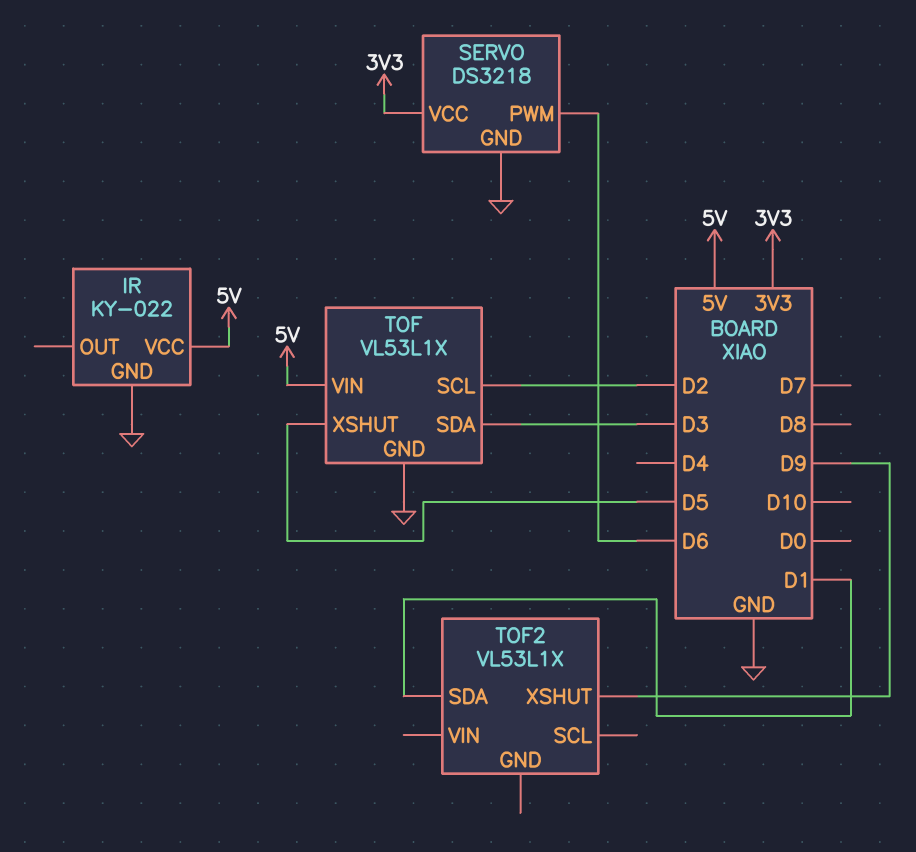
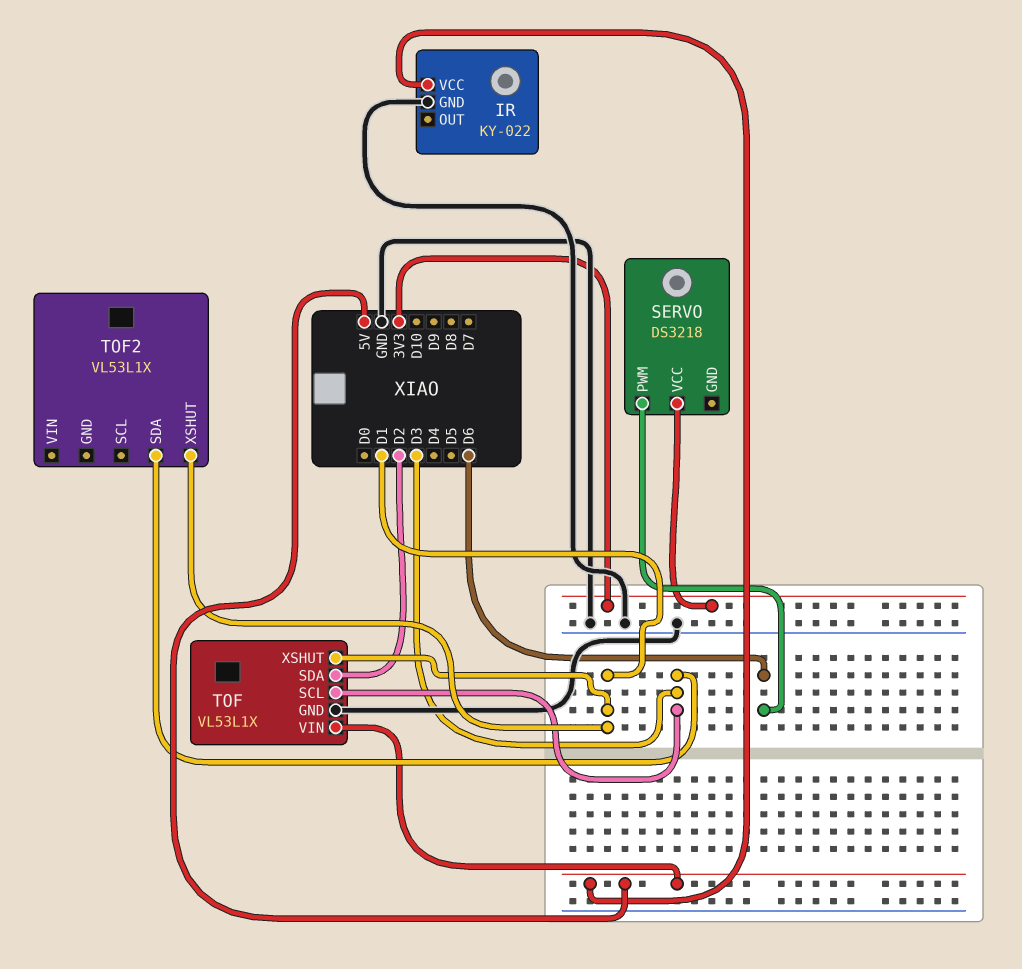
SERVO pin GND: GND -> none
TOF pin SCL: D2 -> D3
TOF pin SDA: D3 -> D2
TOF pin XSHUT: D5 -> D1
TOF2 pin SDA: D1 -> D3
TOF2 pin XSHUT: D9 -> D1

